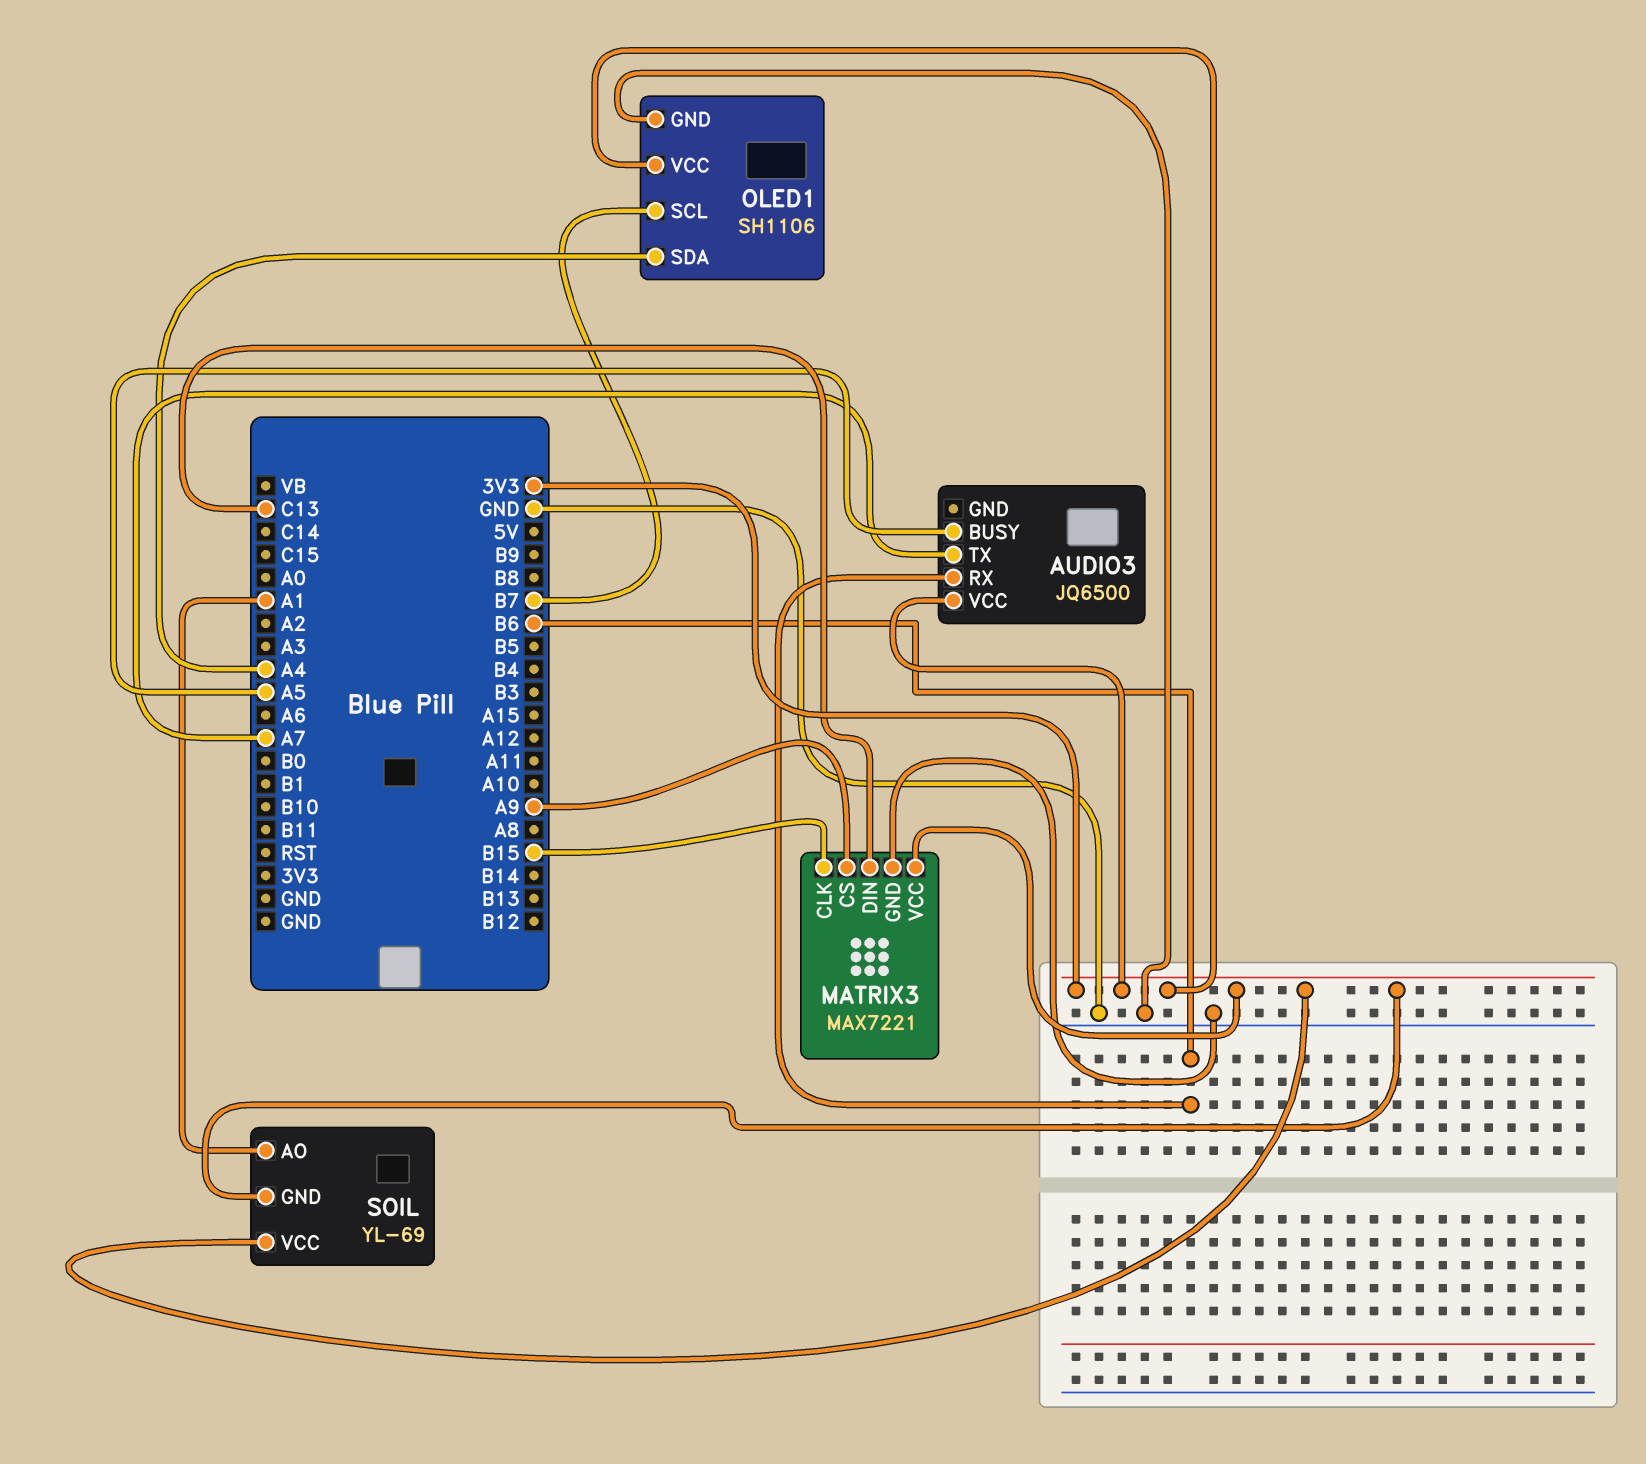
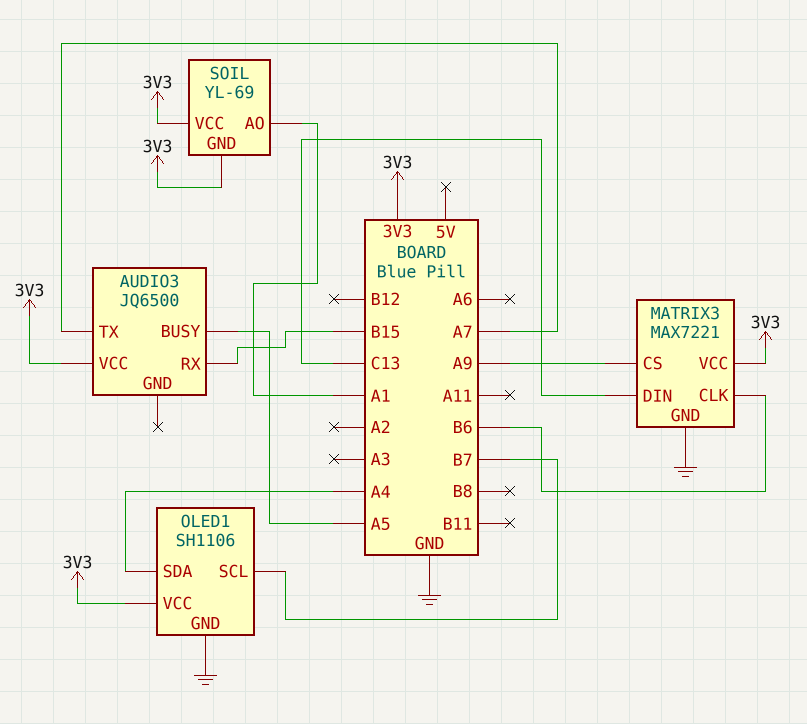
AUDIO3 pin RX: B6 -> B15
MATRIX3 pin CLK: B15 -> B6

